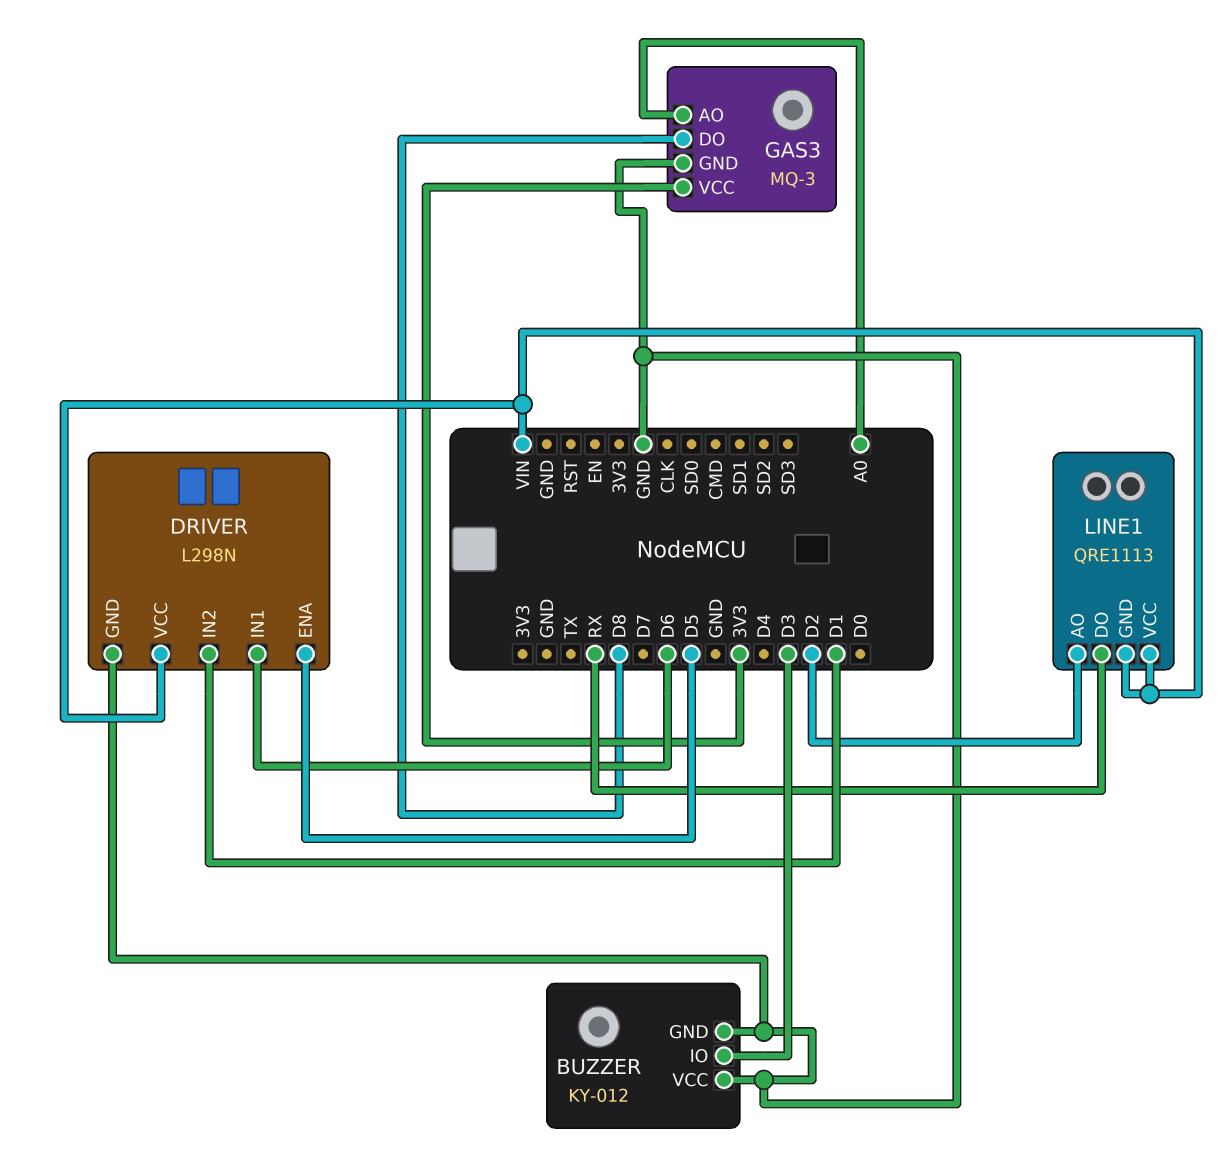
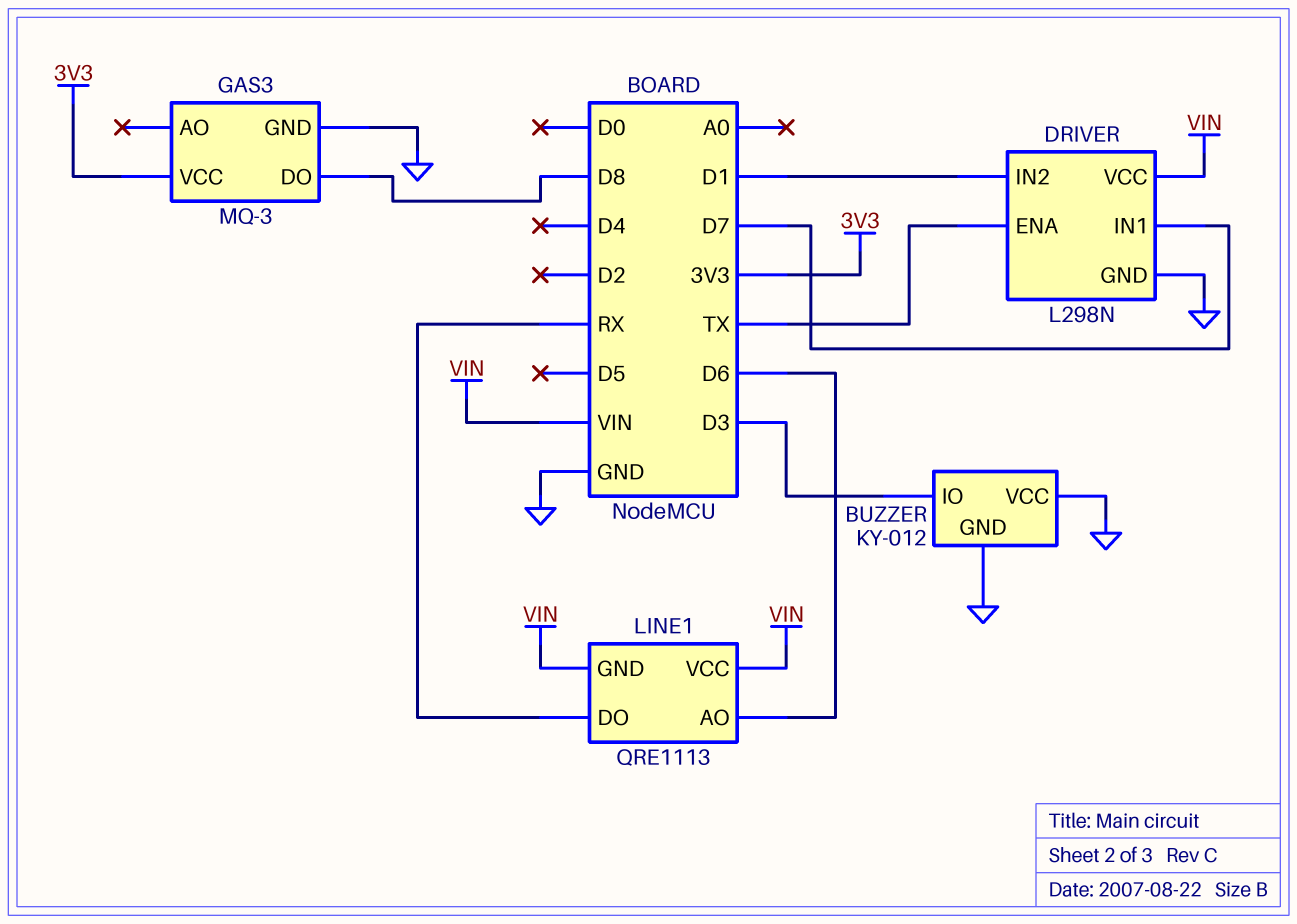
DRIVER pin ENA: D5 -> TX
DRIVER pin IN1: D6 -> D7
GAS3 pin AO: A0 -> none
LINE1 pin AO: D2 -> D6

